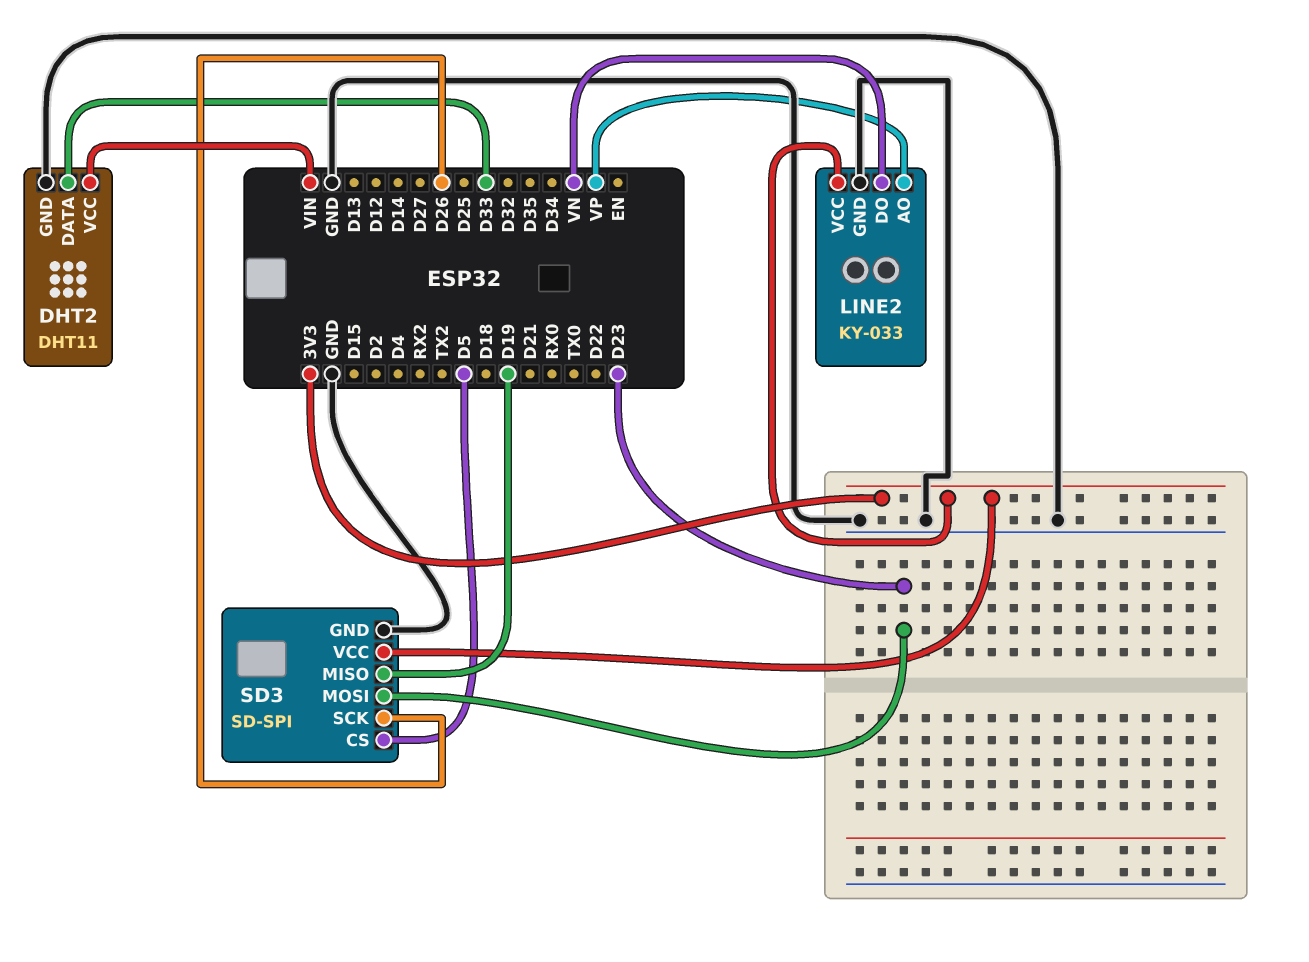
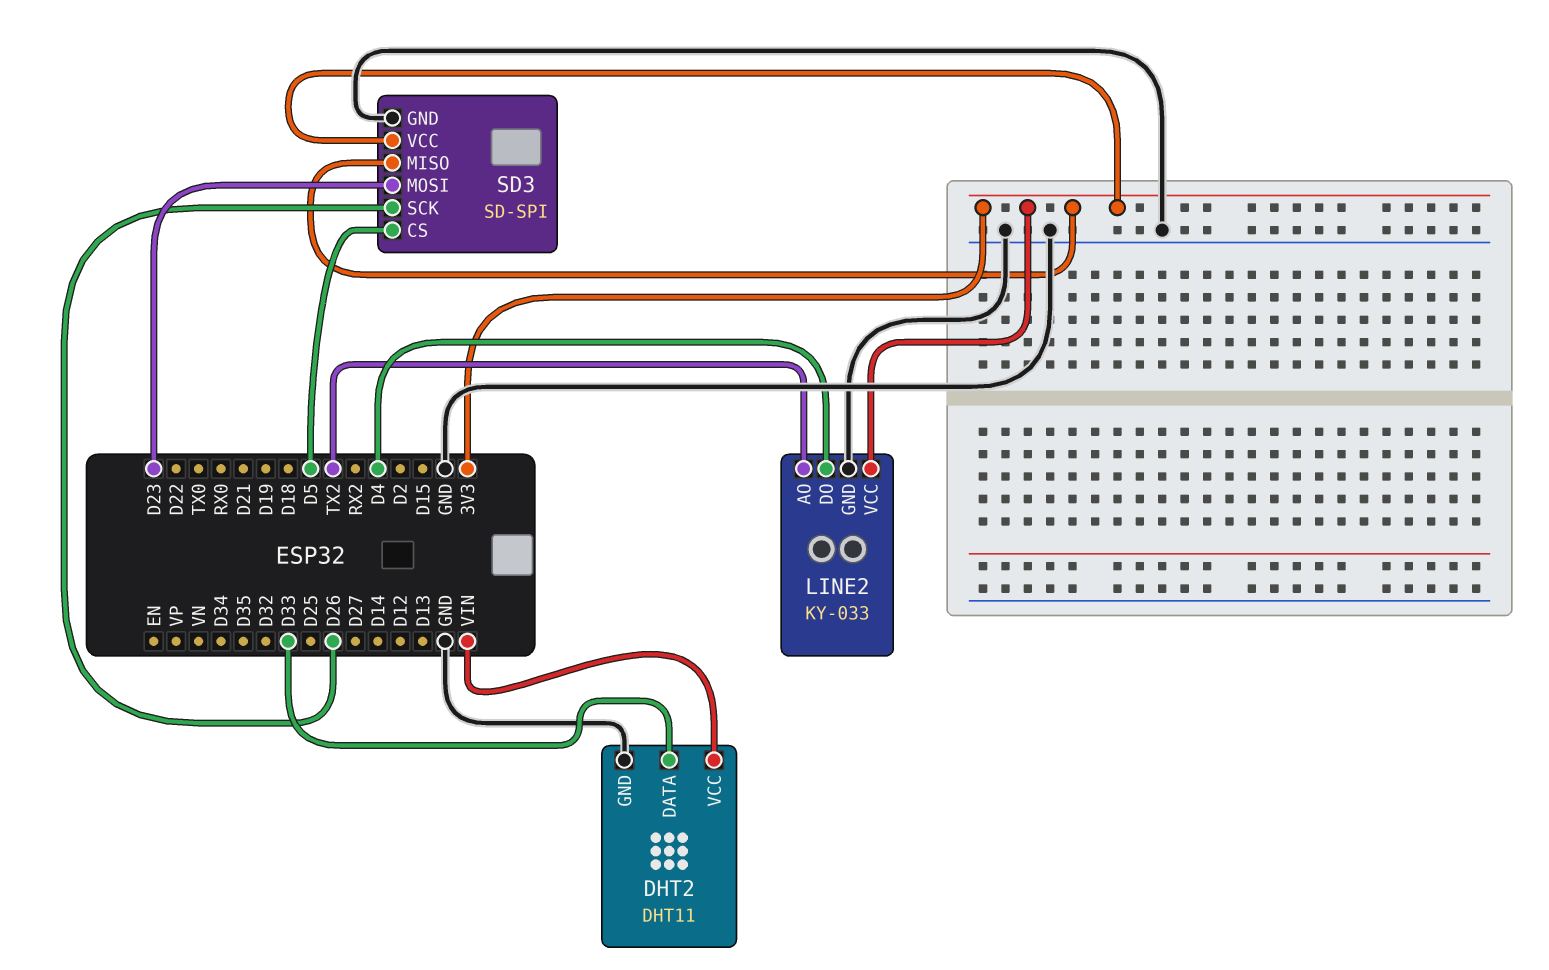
LINE2 pin AO: VP -> TX2
LINE2 pin DO: VN -> D4
SD3 pin MISO: D19 -> 3V3

